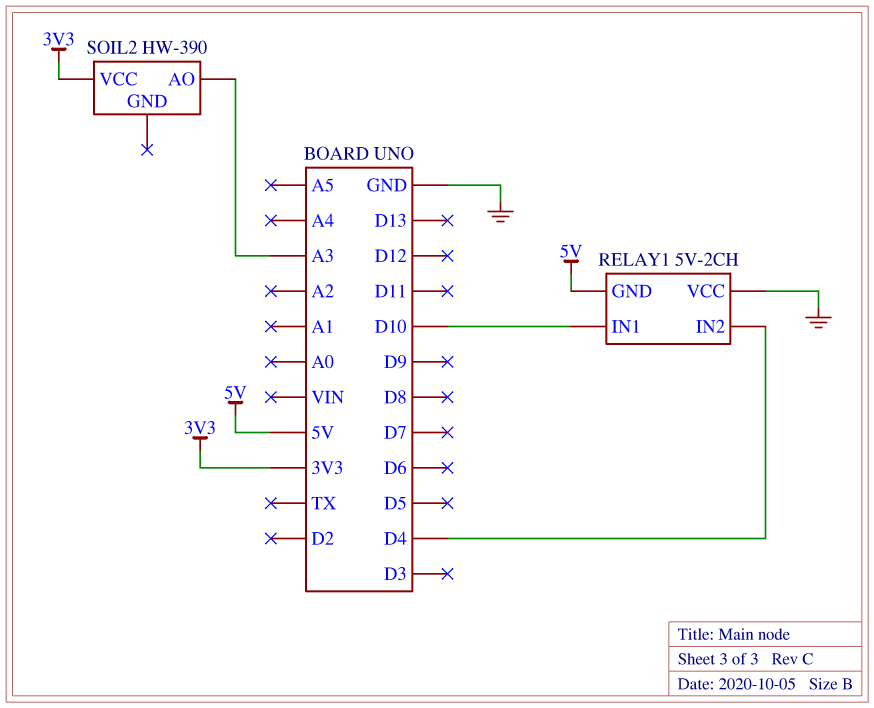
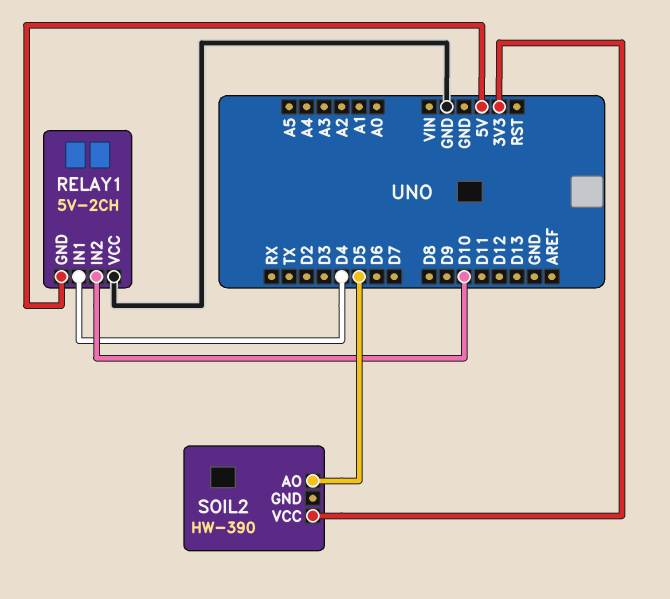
RELAY1 pin IN1: D10 -> D4
RELAY1 pin IN2: D4 -> D10
SOIL2 pin AO: A3 -> D5

